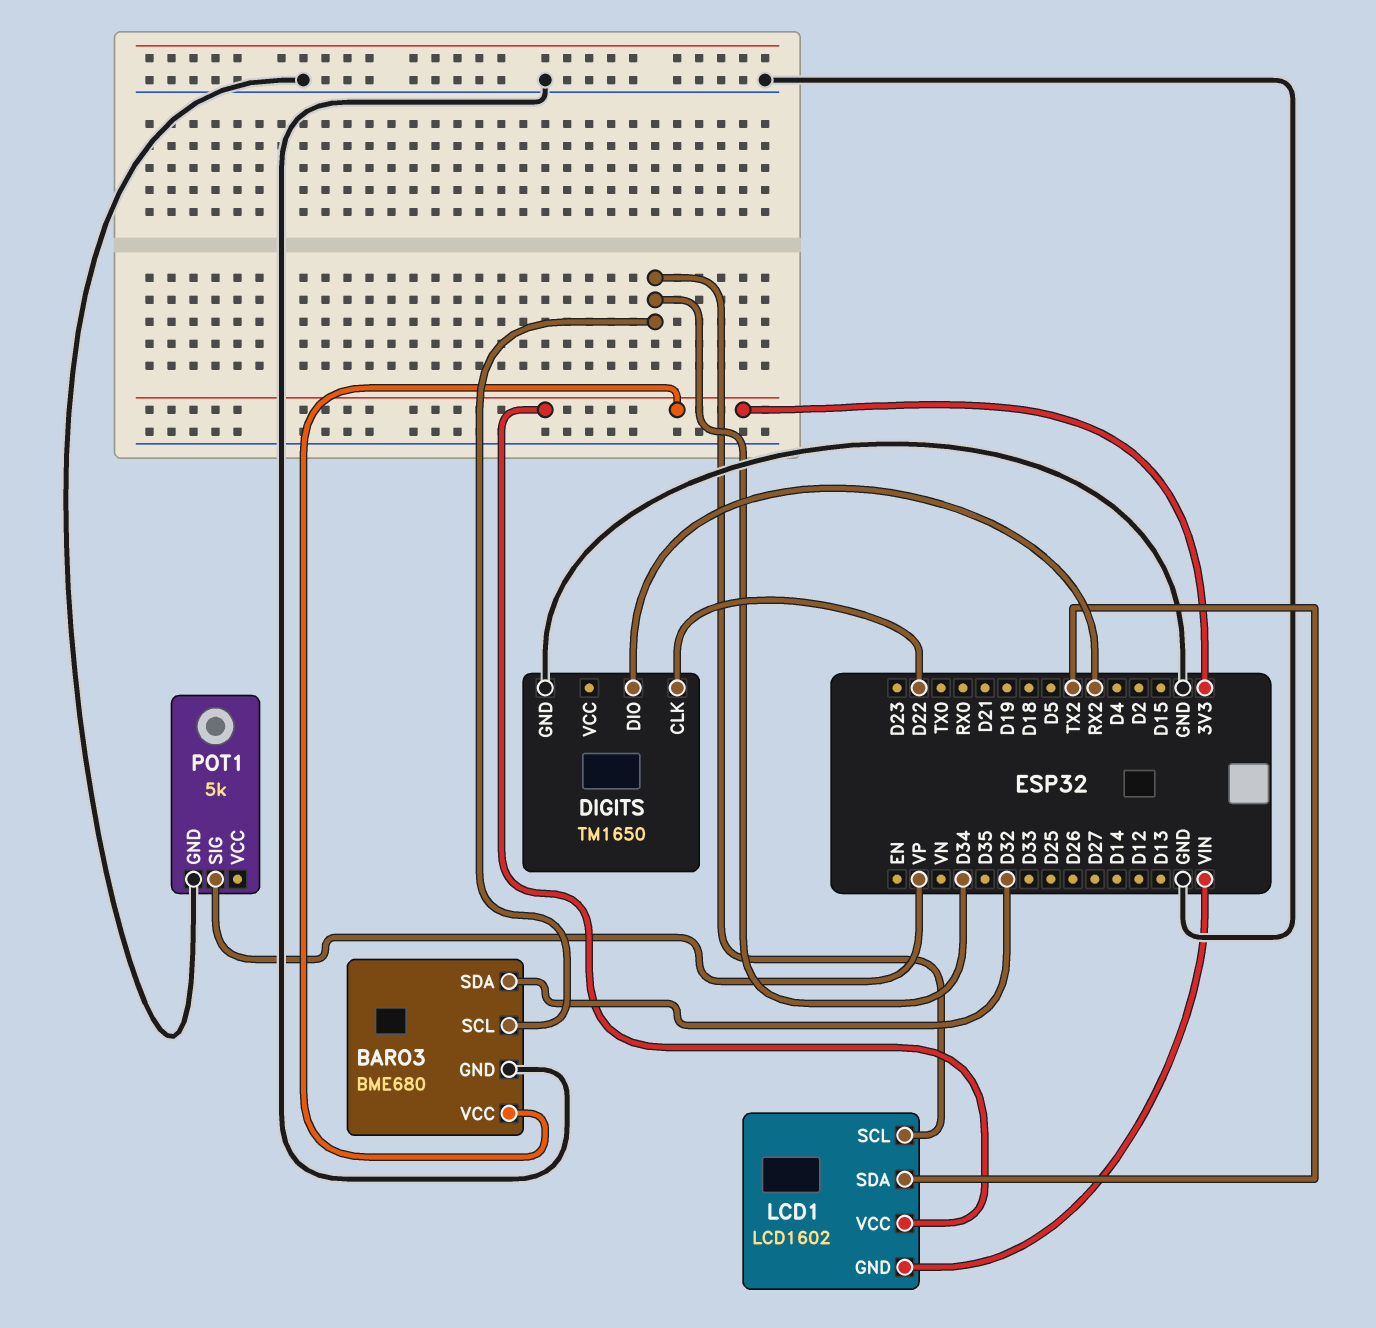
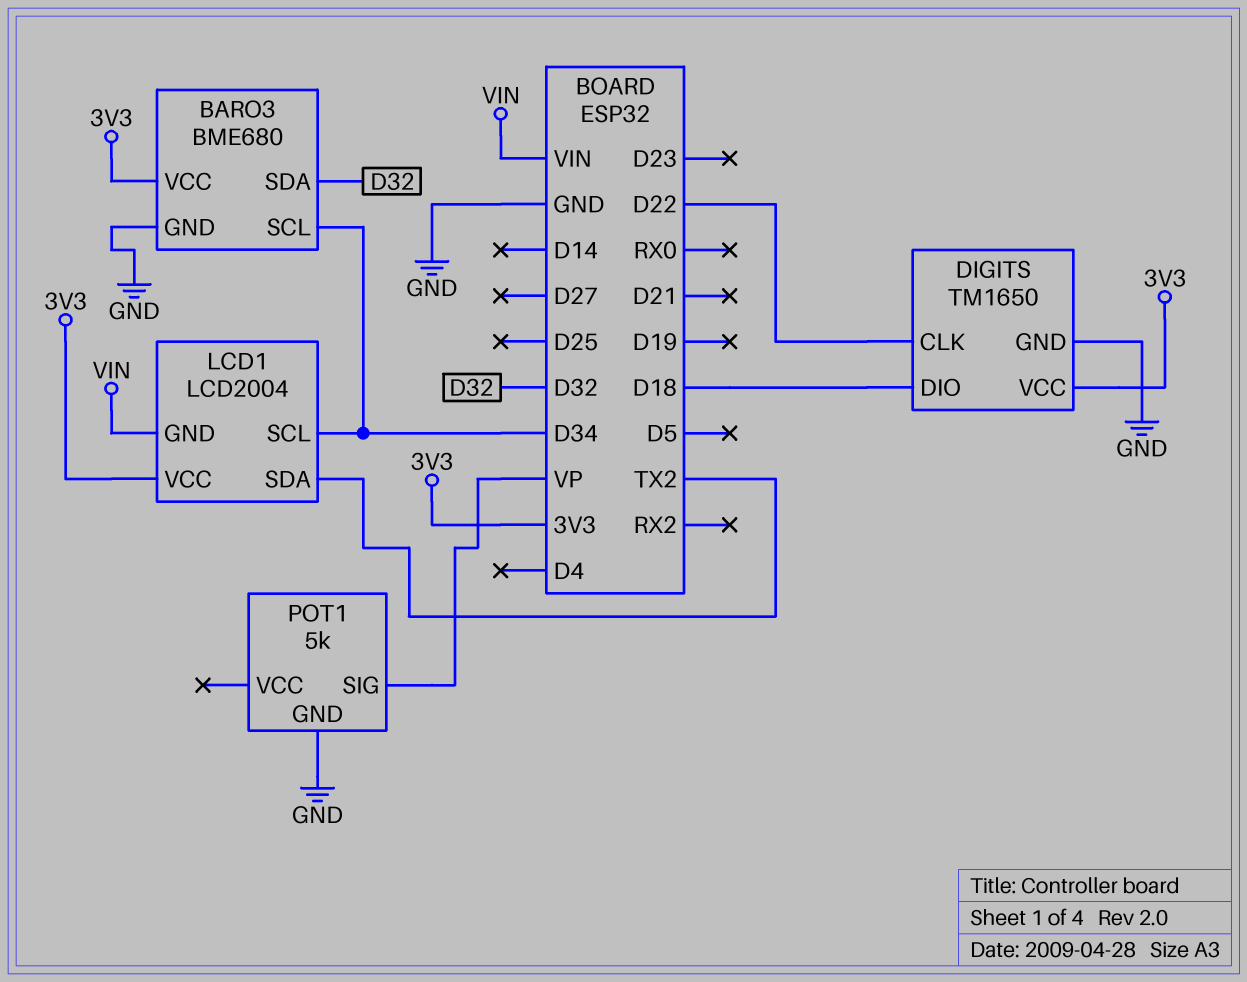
DIGITS pin DIO: RX2 -> D18
DIGITS pin VCC: none -> 3V3
LCD1: LCD1602 -> LCD2004

